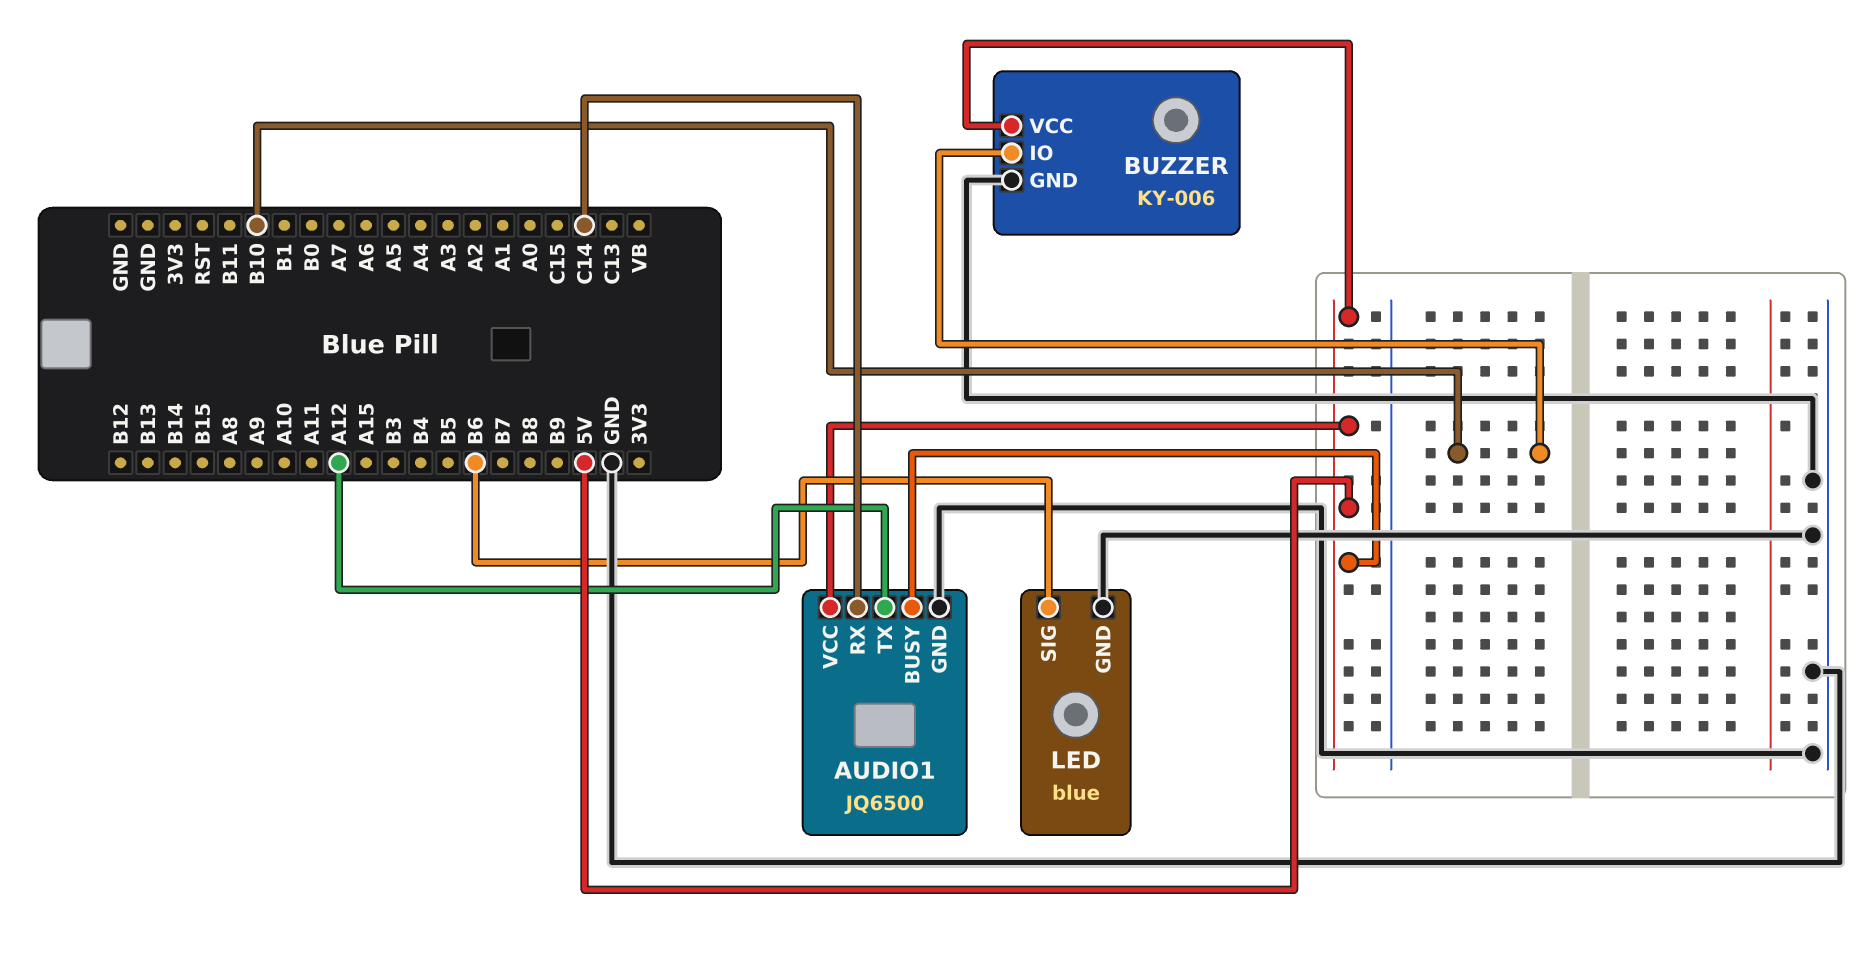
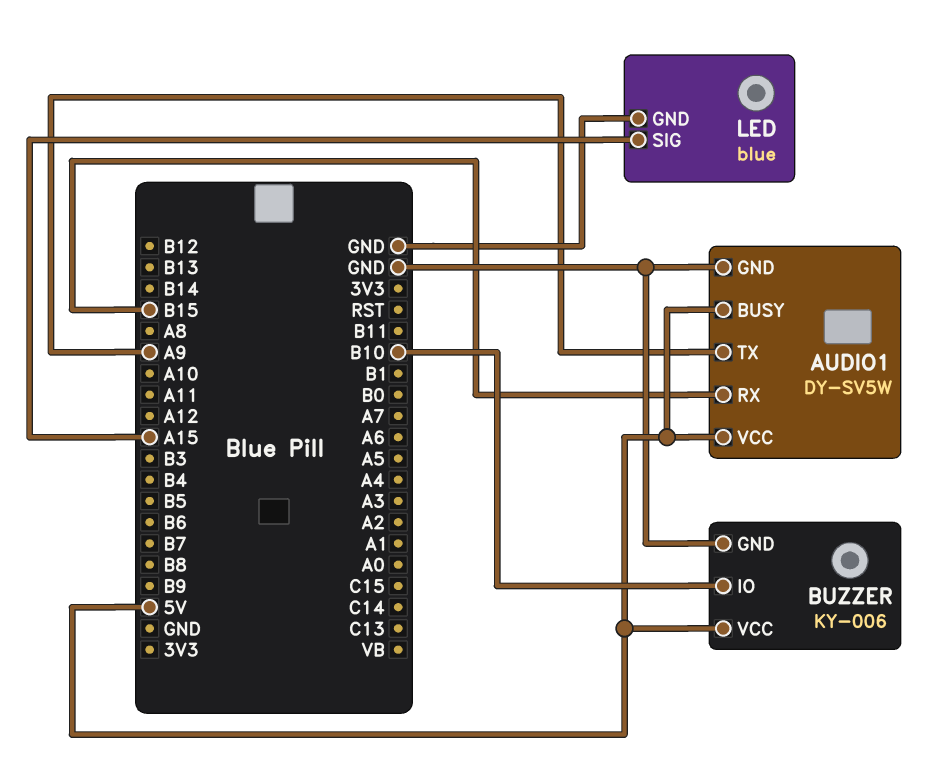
AUDIO1: JQ6500 -> DY-SV5W
AUDIO1 pin RX: C14 -> B15
AUDIO1 pin TX: A12 -> A9
LED pin SIG: B6 -> A15

